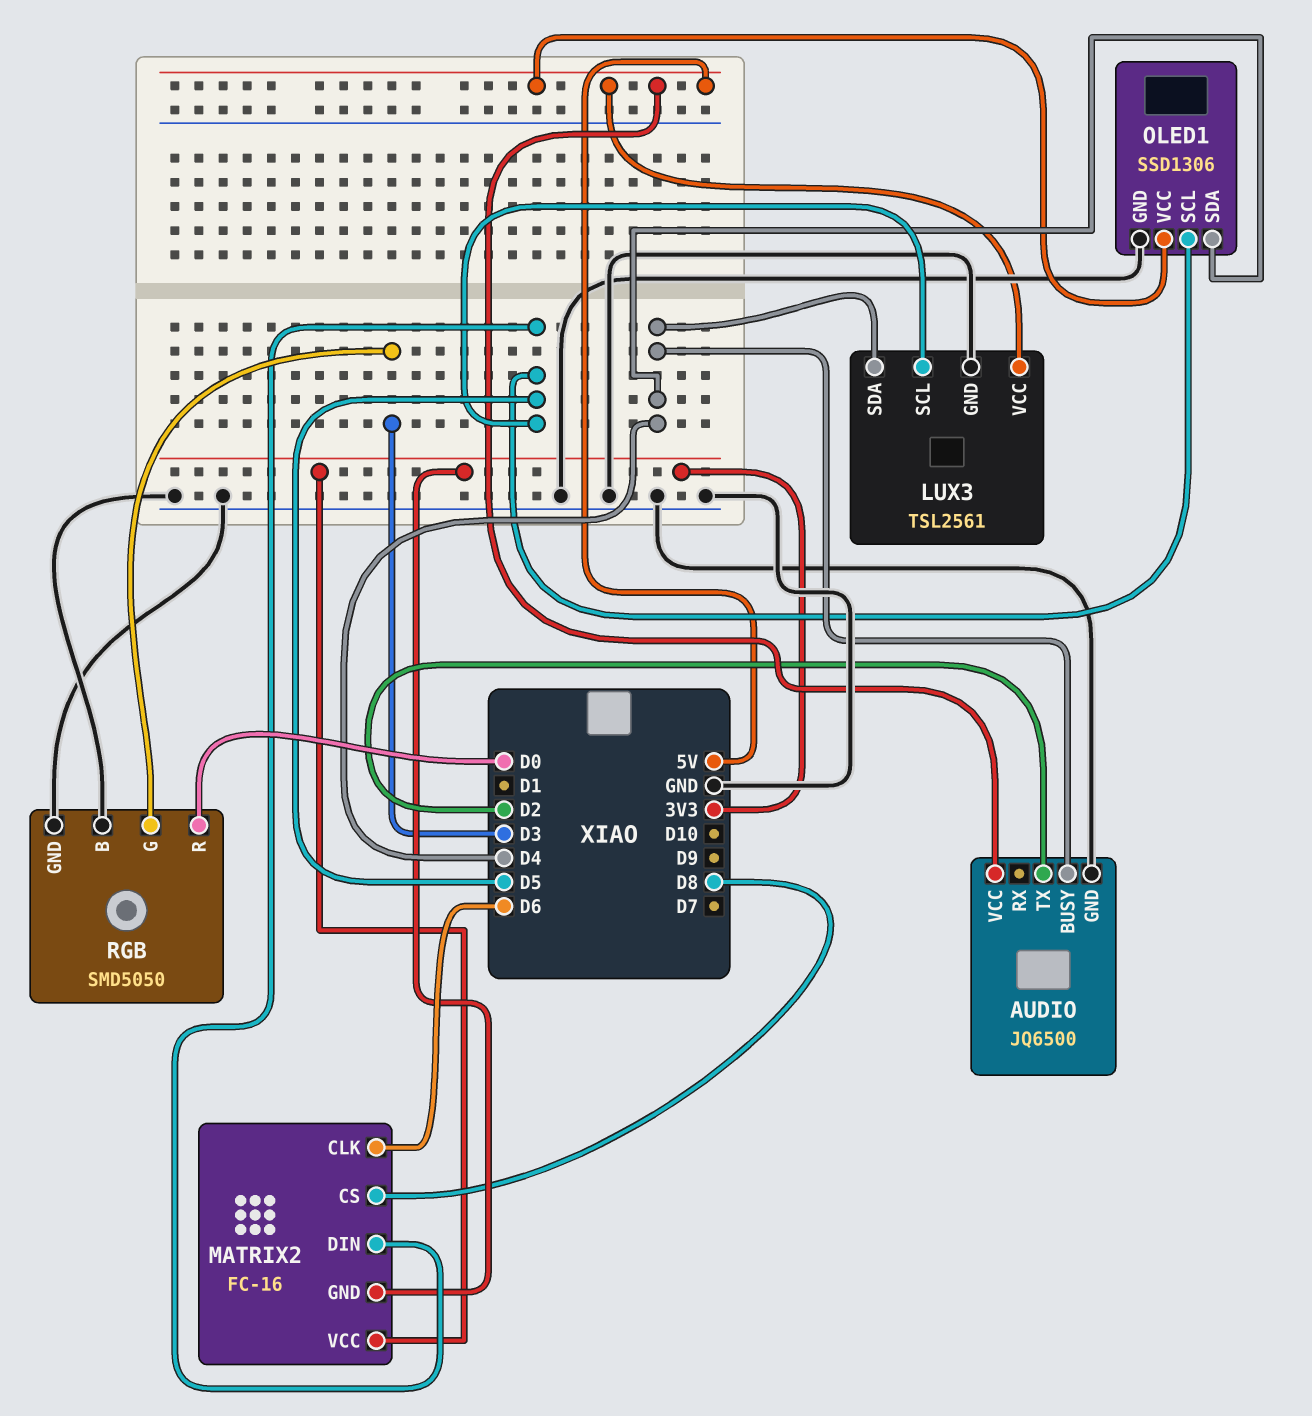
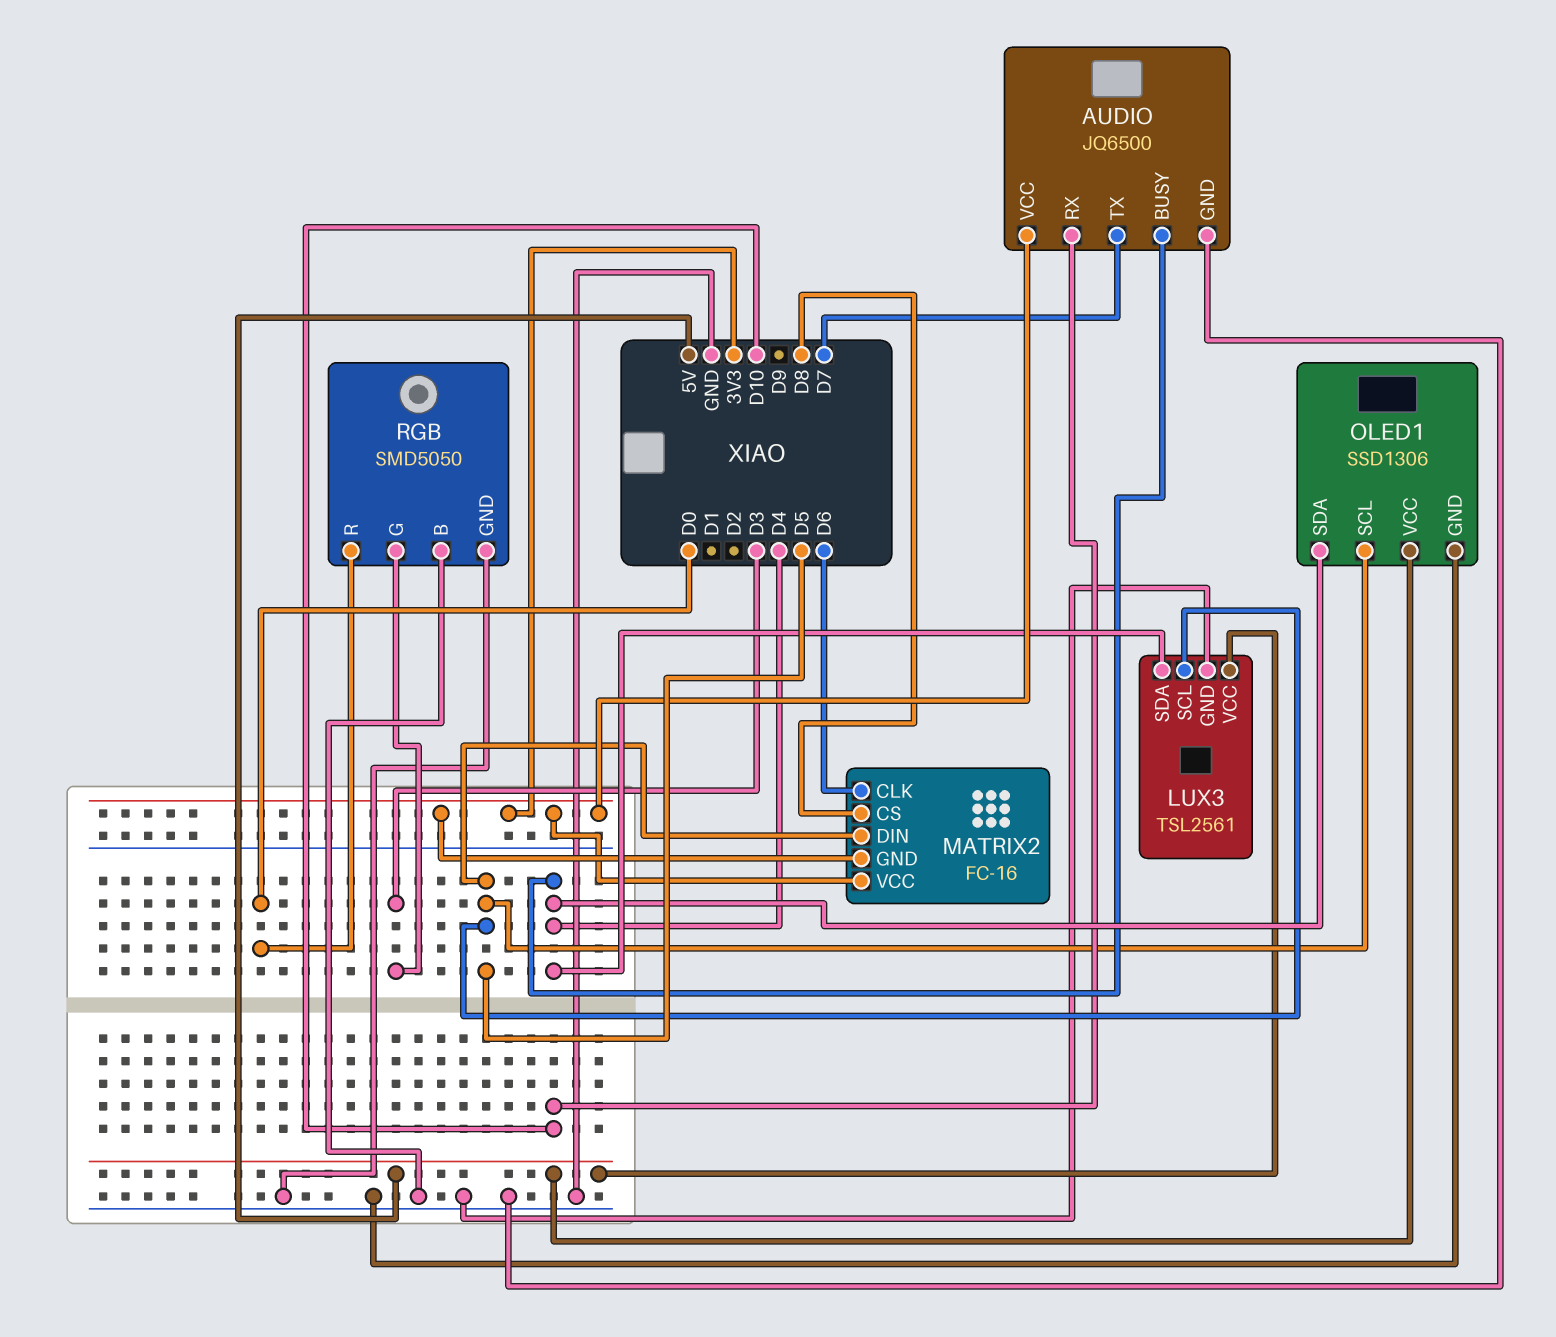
AUDIO pin RX: none -> D10
AUDIO pin TX: D2 -> D7
AUDIO pin VCC: 5V -> 3V3

